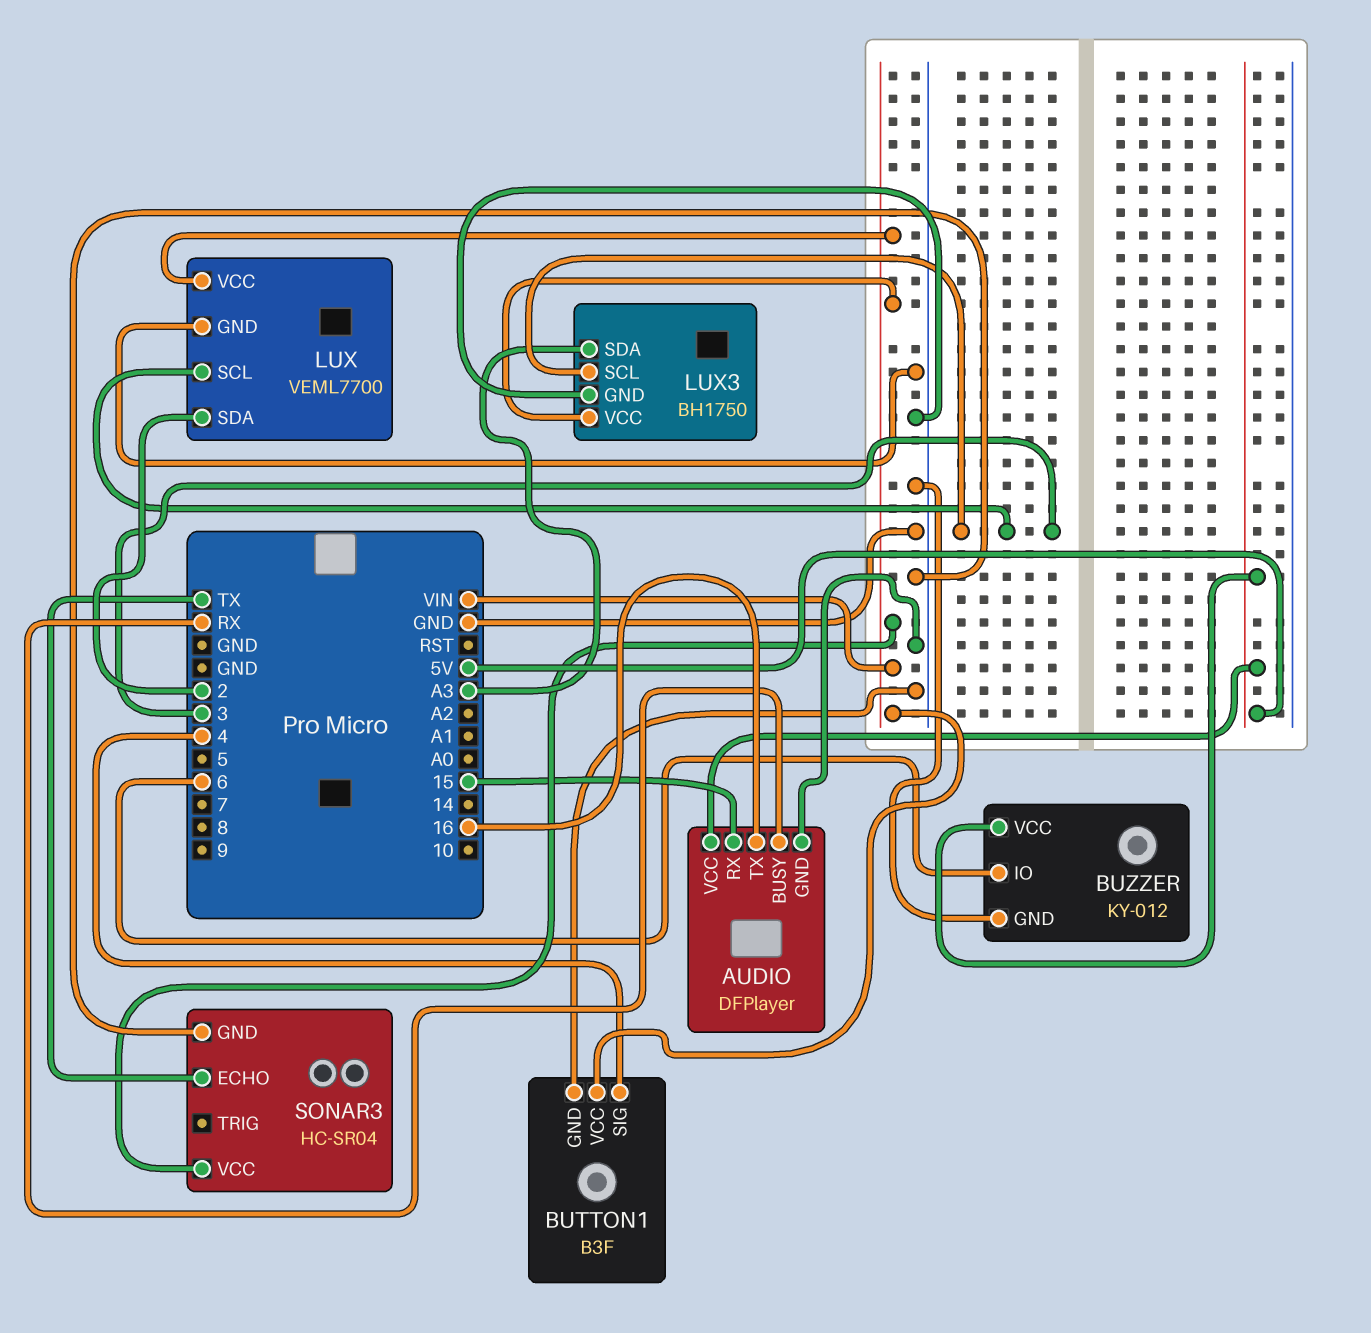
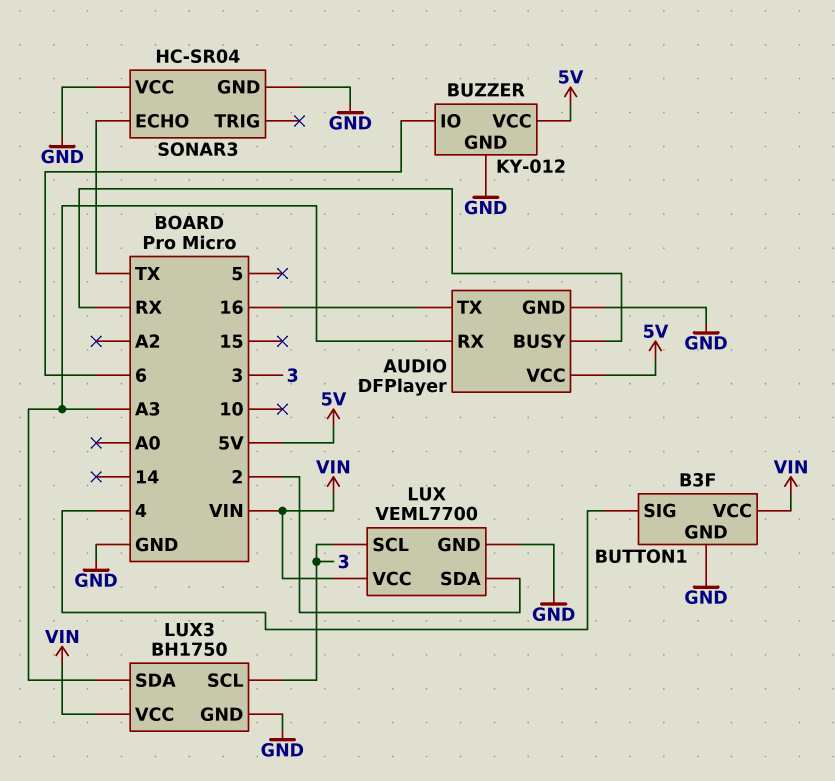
AUDIO pin RX: 15 -> A3
SONAR3 pin VCC: VIN -> GND

